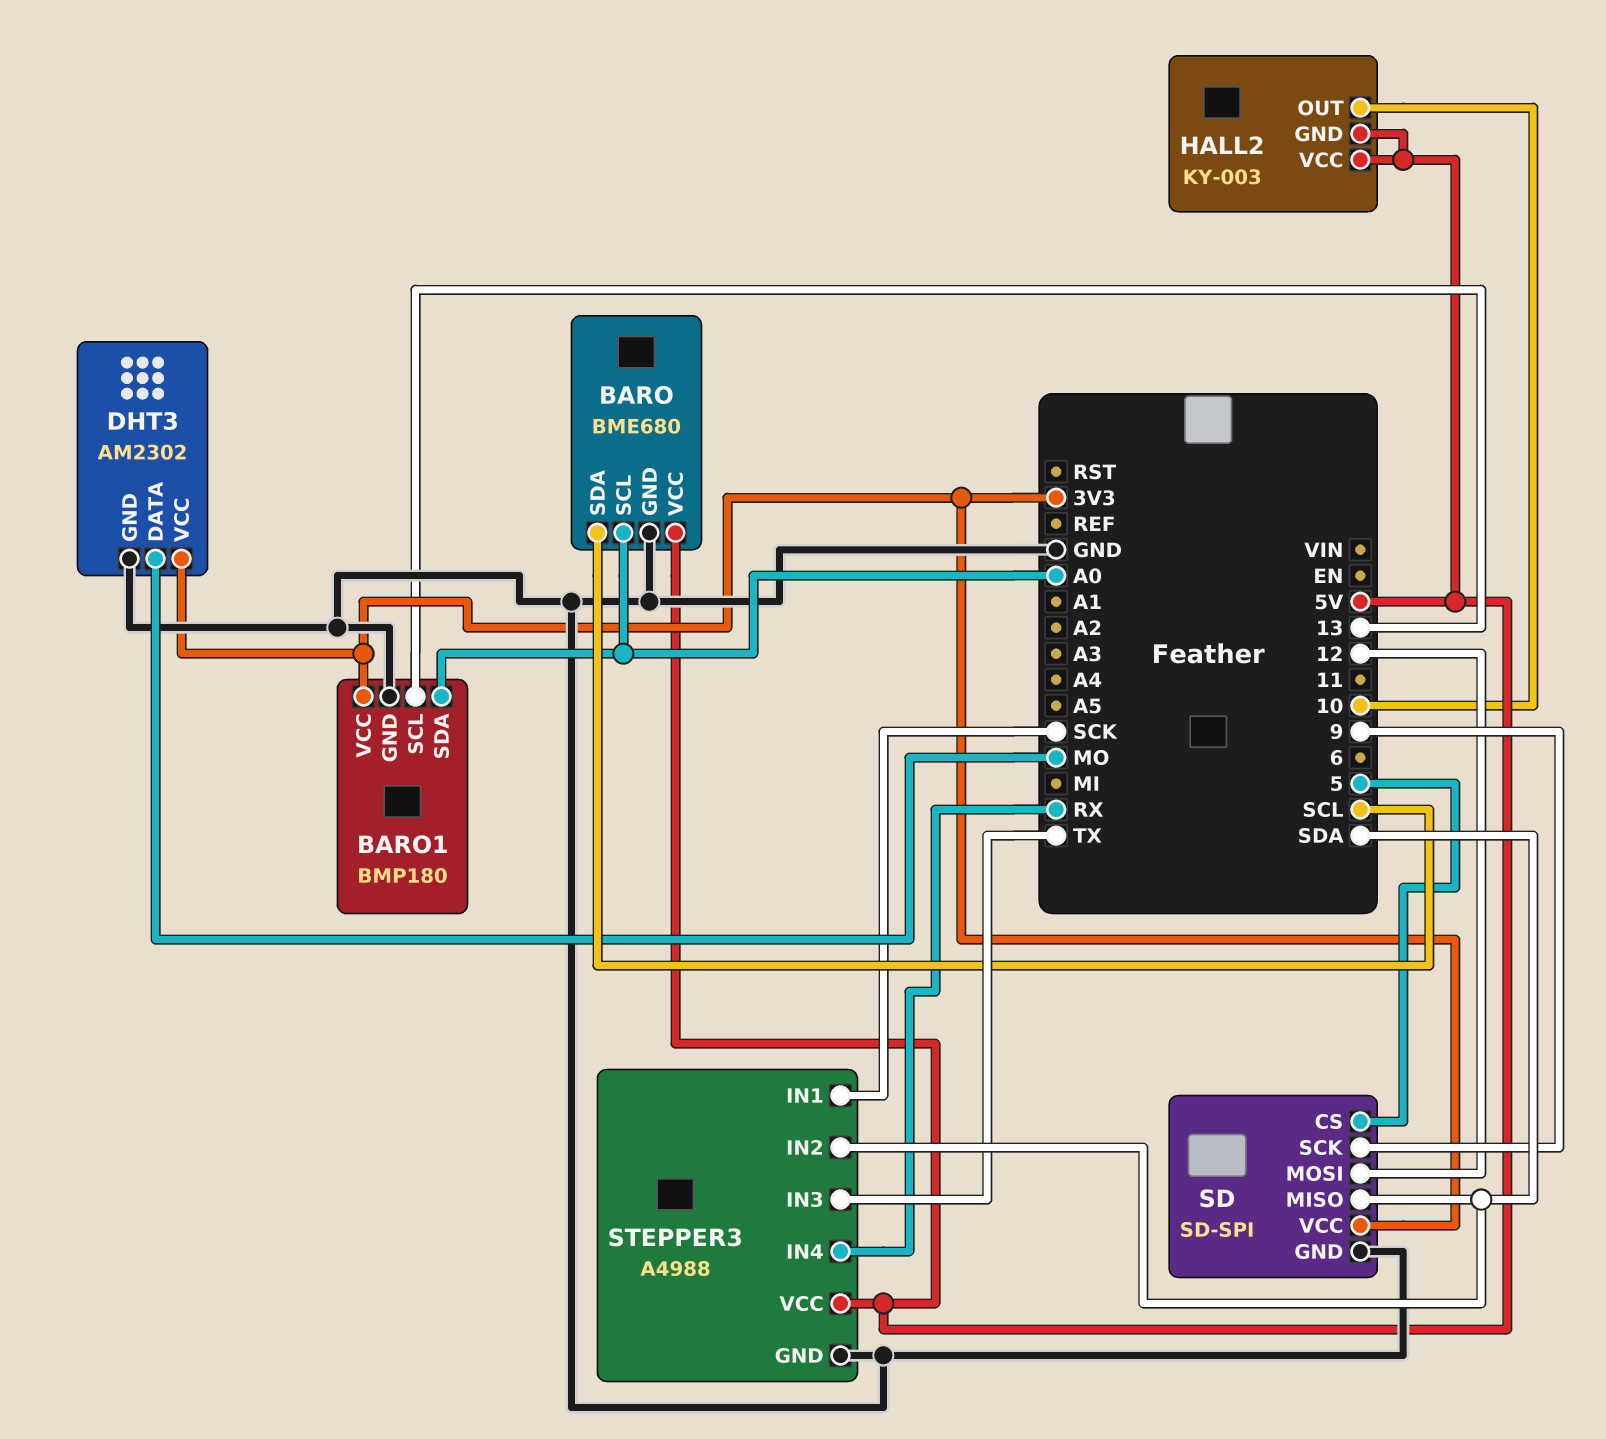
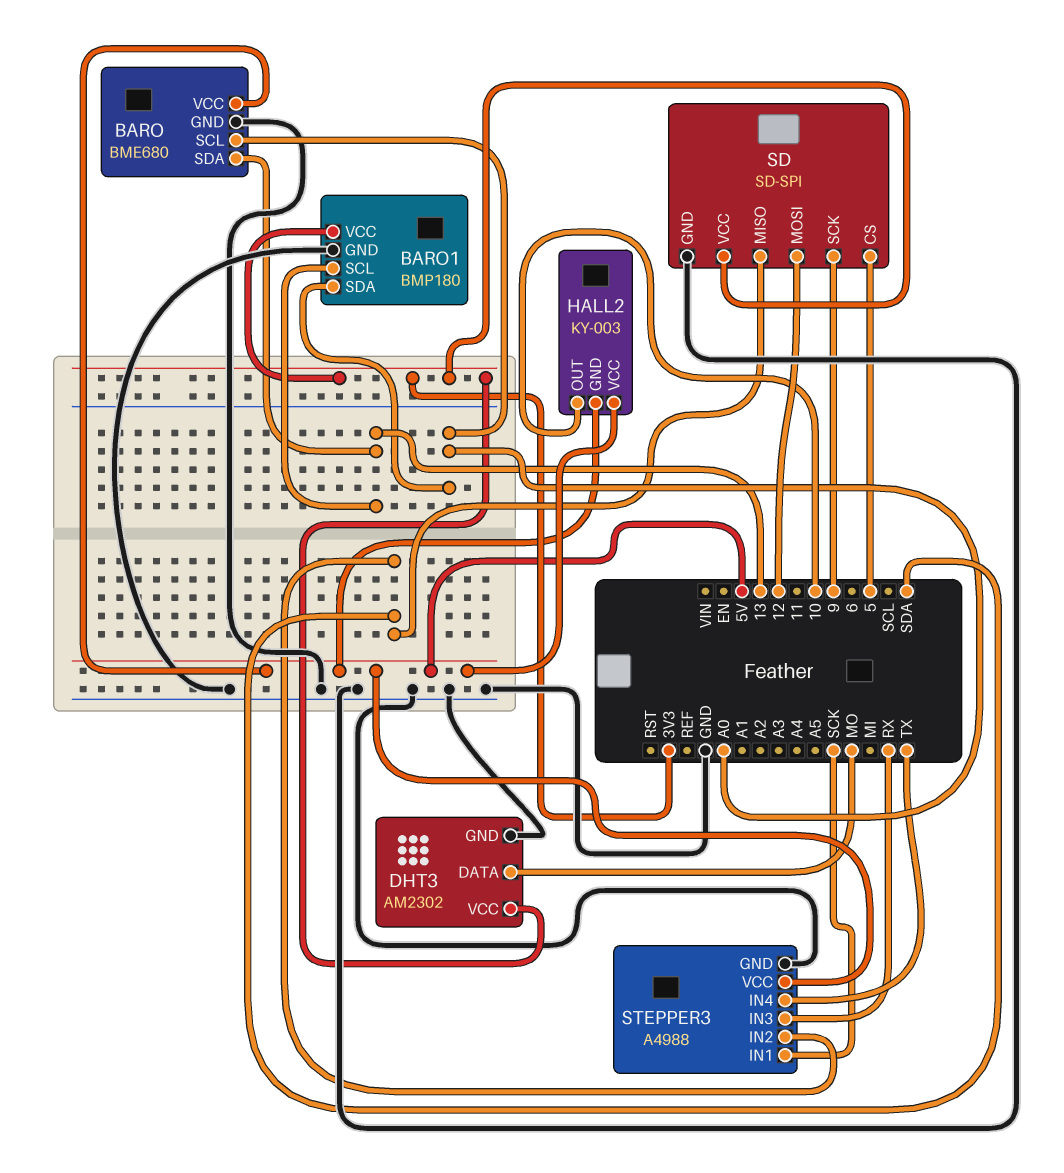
BARO pin SDA: SCL -> 13
STEPPER3 pin IN3: TX -> RX
STEPPER3 pin IN4: RX -> TX

